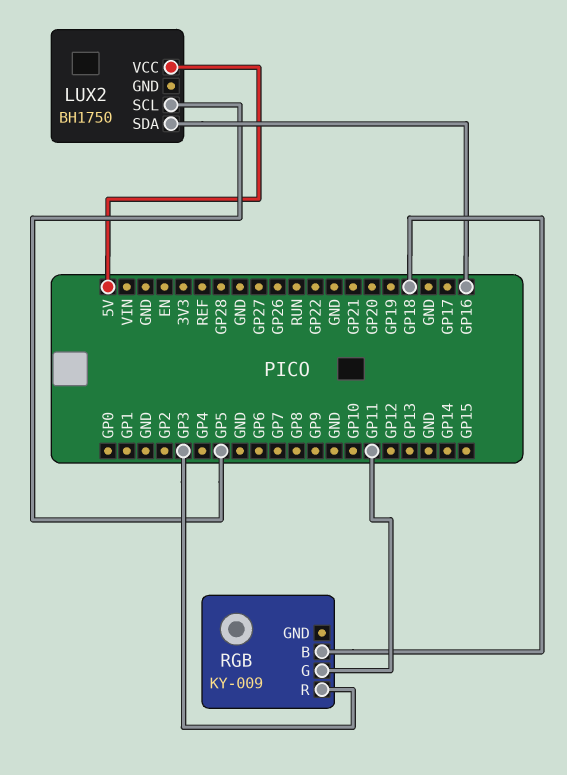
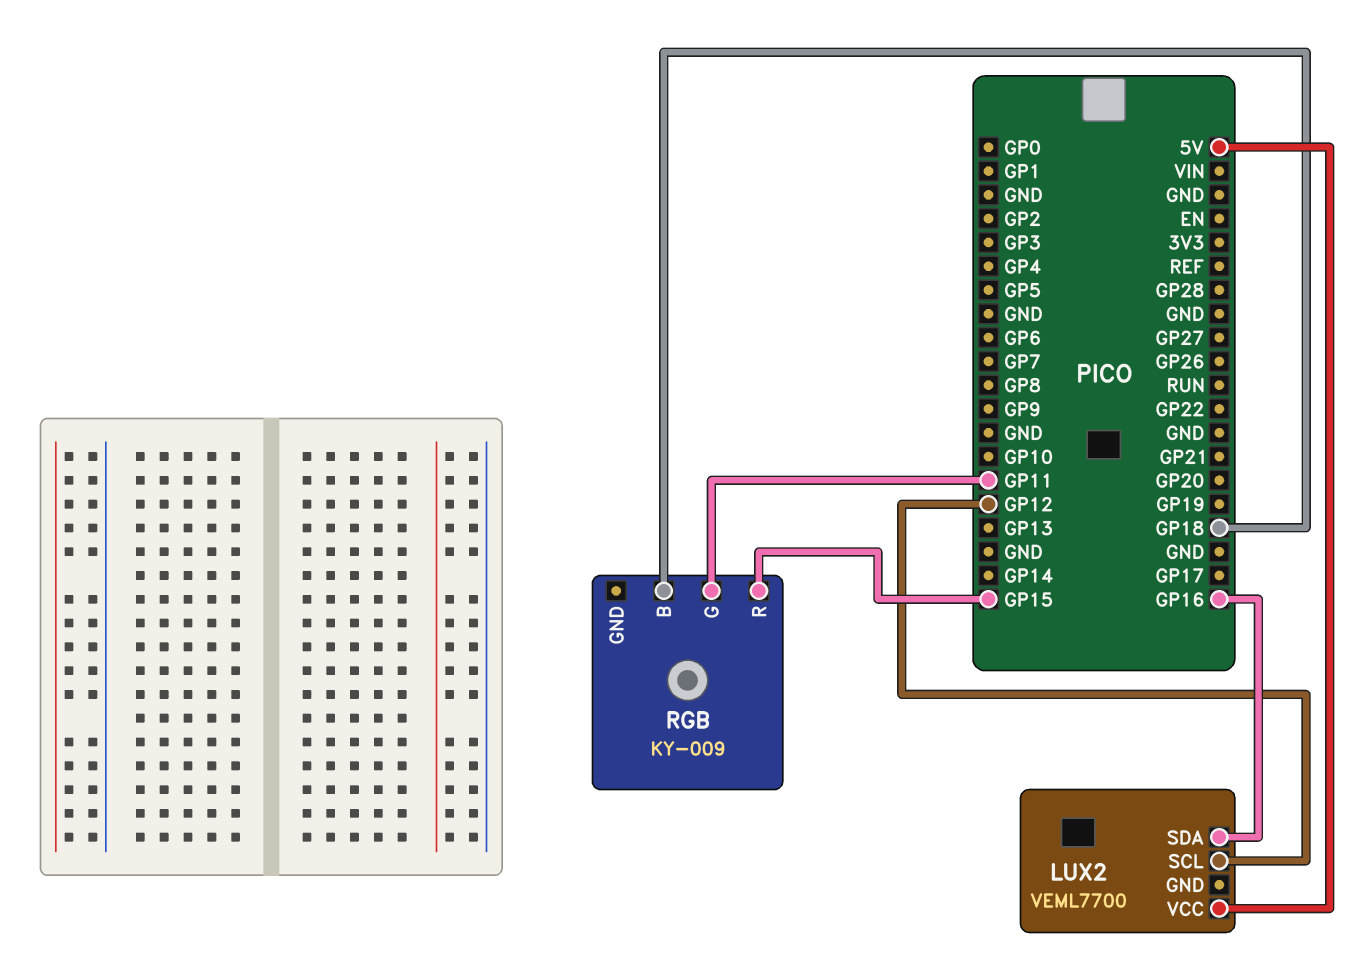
LUX2: BH1750 -> VEML7700
LUX2 pin SCL: GP5 -> GP12
RGB pin R: GP3 -> GP15

